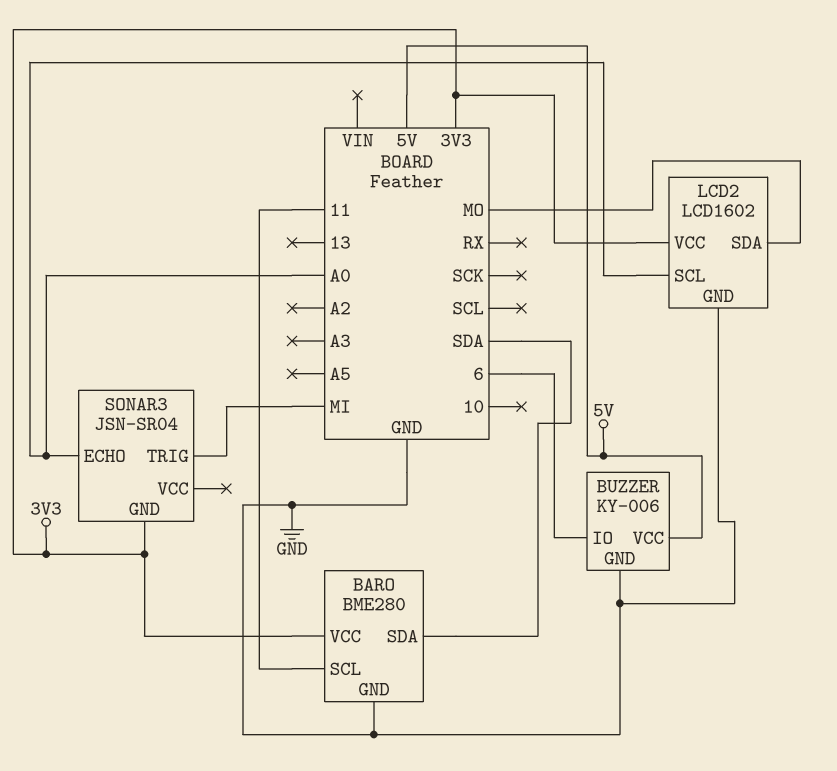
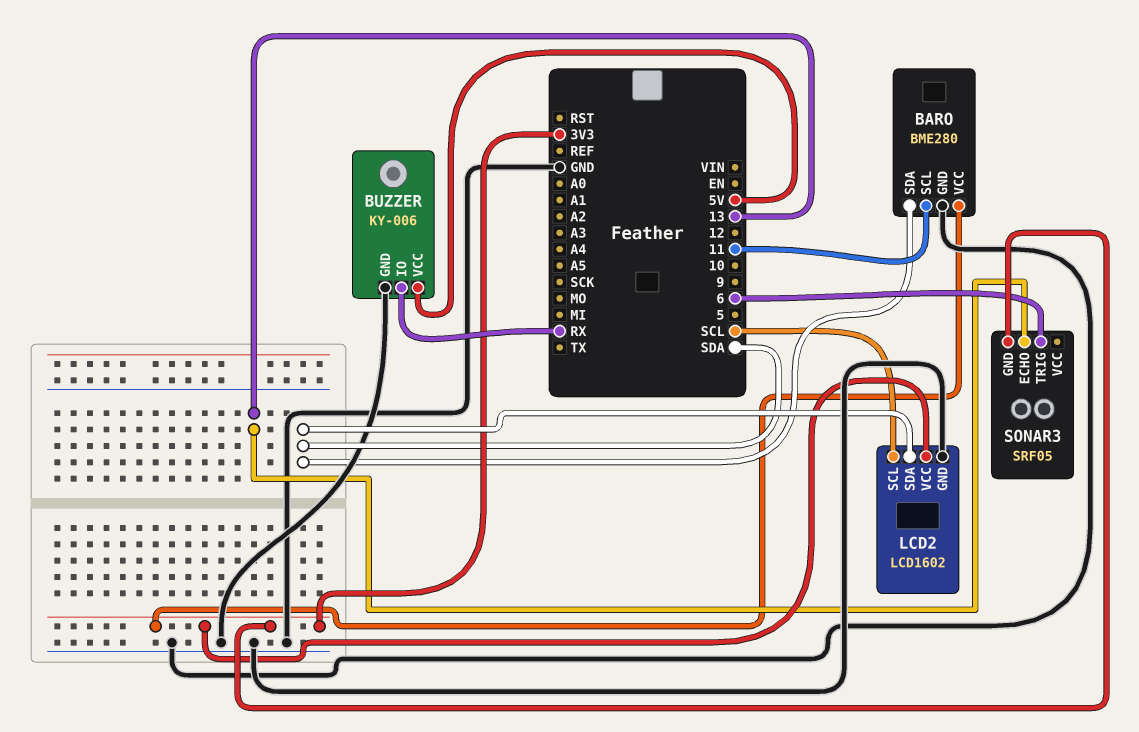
BUZZER pin IO: 6 -> RX
LCD2 pin SCL: A0 -> SCL
LCD2 pin SDA: MO -> SDA
SONAR3: JSN-SR04 -> SRF05
SONAR3 pin ECHO: A0 -> 13
SONAR3 pin TRIG: MI -> 6

